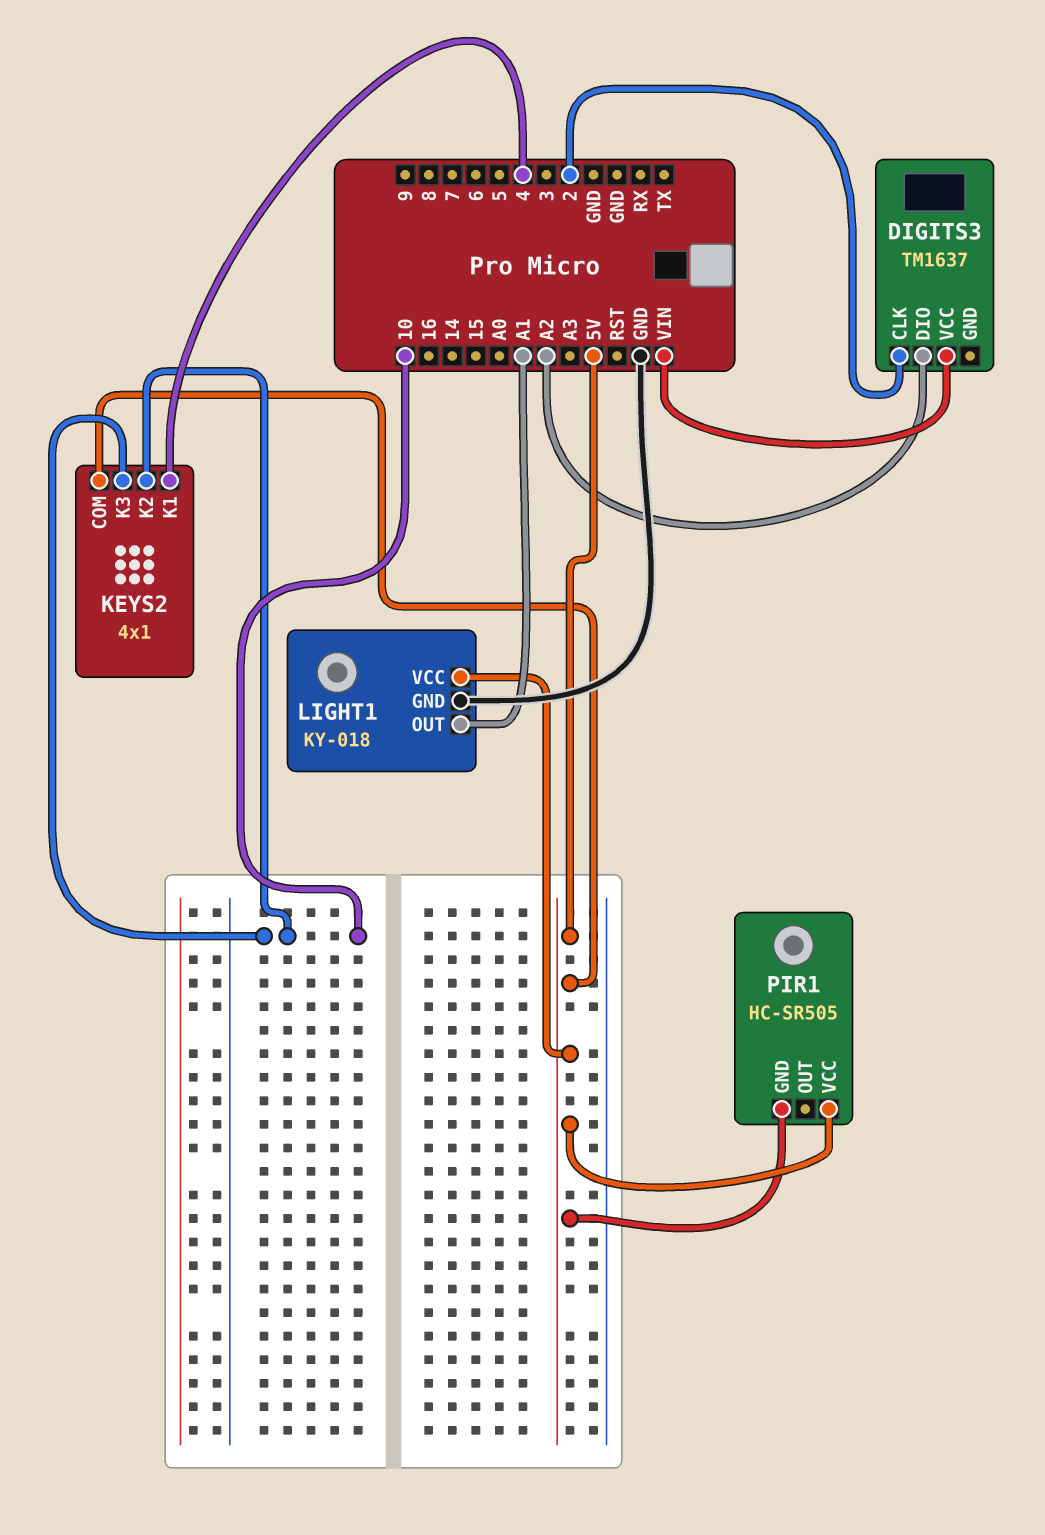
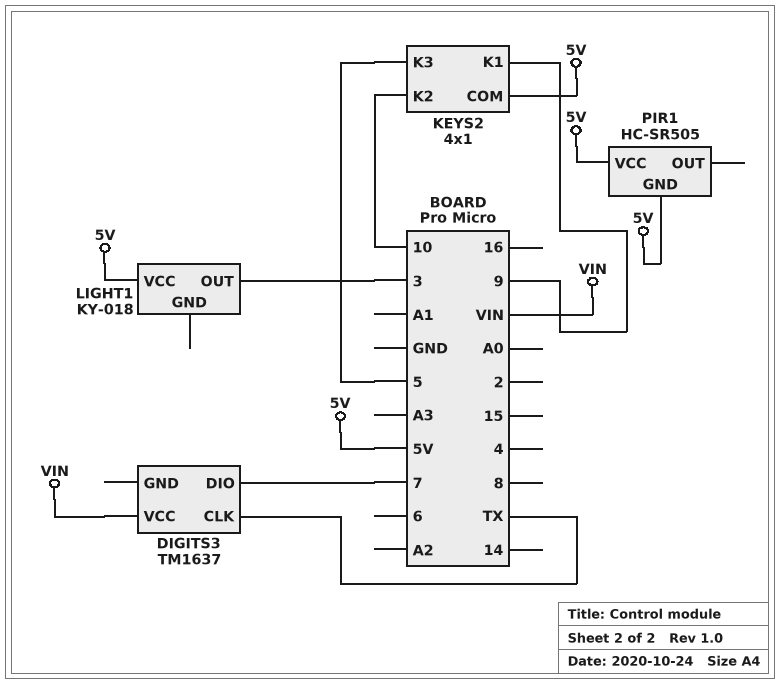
DIGITS3 pin CLK: 2 -> TX
DIGITS3 pin DIO: A2 -> 7
KEYS2 pin K1: 4 -> 9
KEYS2 pin K3: 10 -> 5
LIGHT1 pin GND: GND -> none
LIGHT1 pin OUT: A1 -> 3

